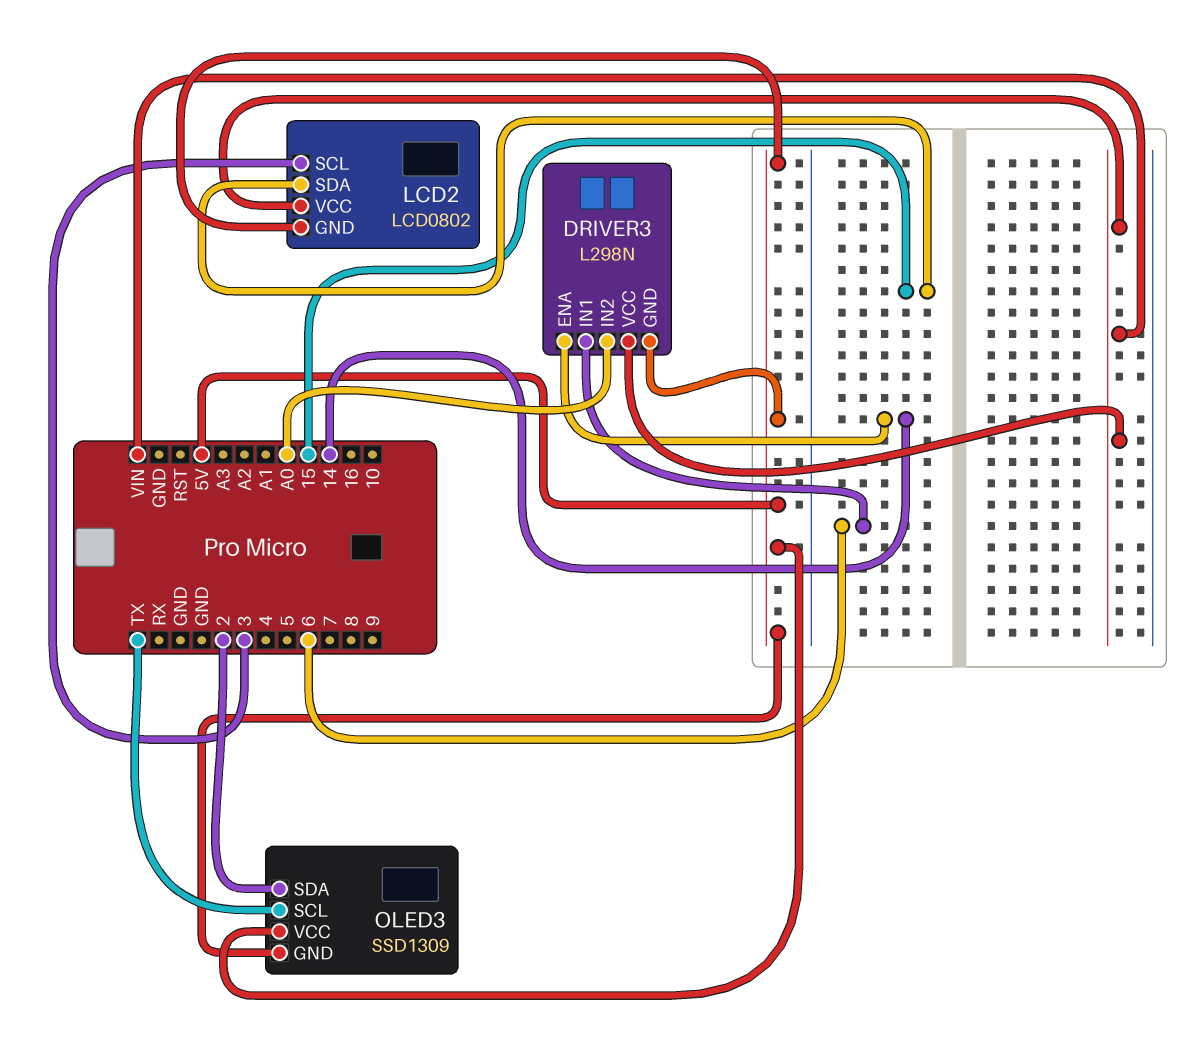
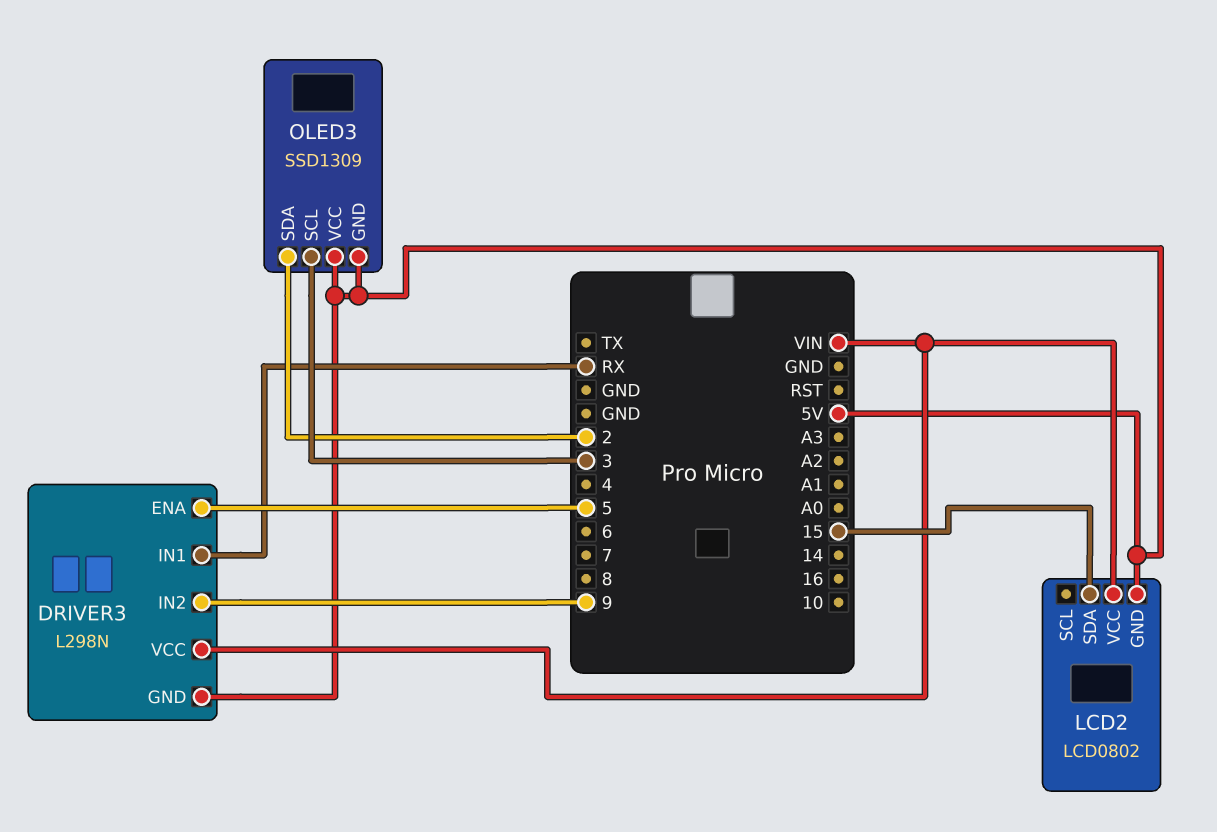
DRIVER3 pin ENA: 14 -> 5
DRIVER3 pin IN1: 6 -> RX
DRIVER3 pin IN2: A0 -> 9
LCD2 pin SCL: 3 -> none
OLED3 pin SCL: TX -> 3

